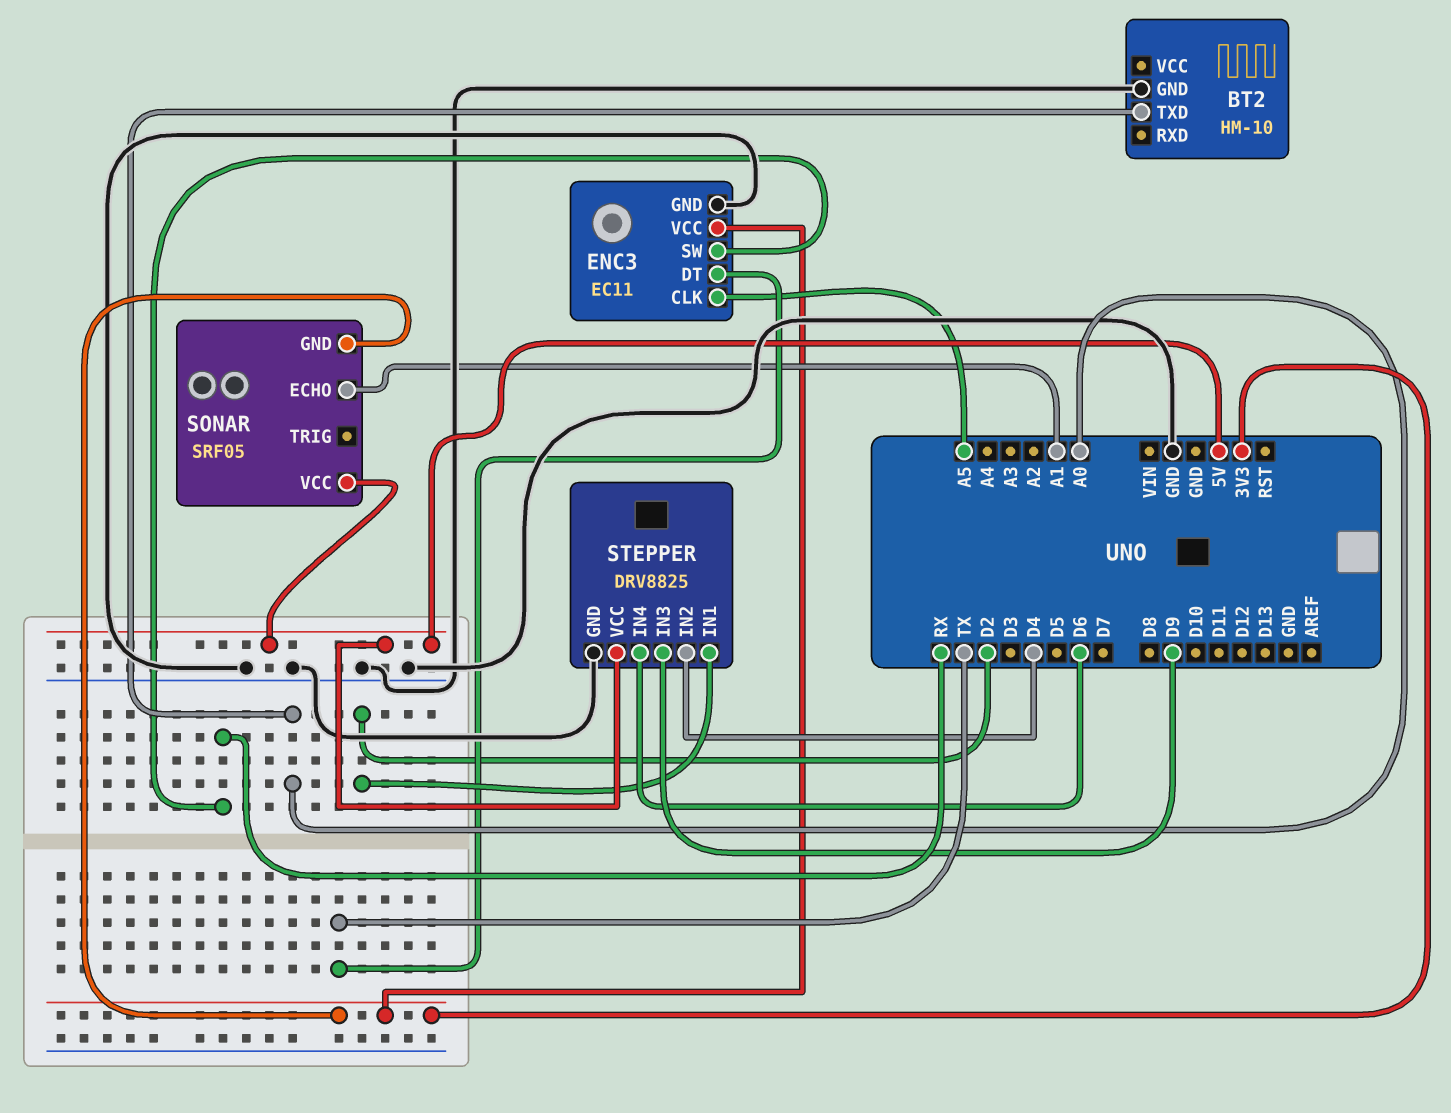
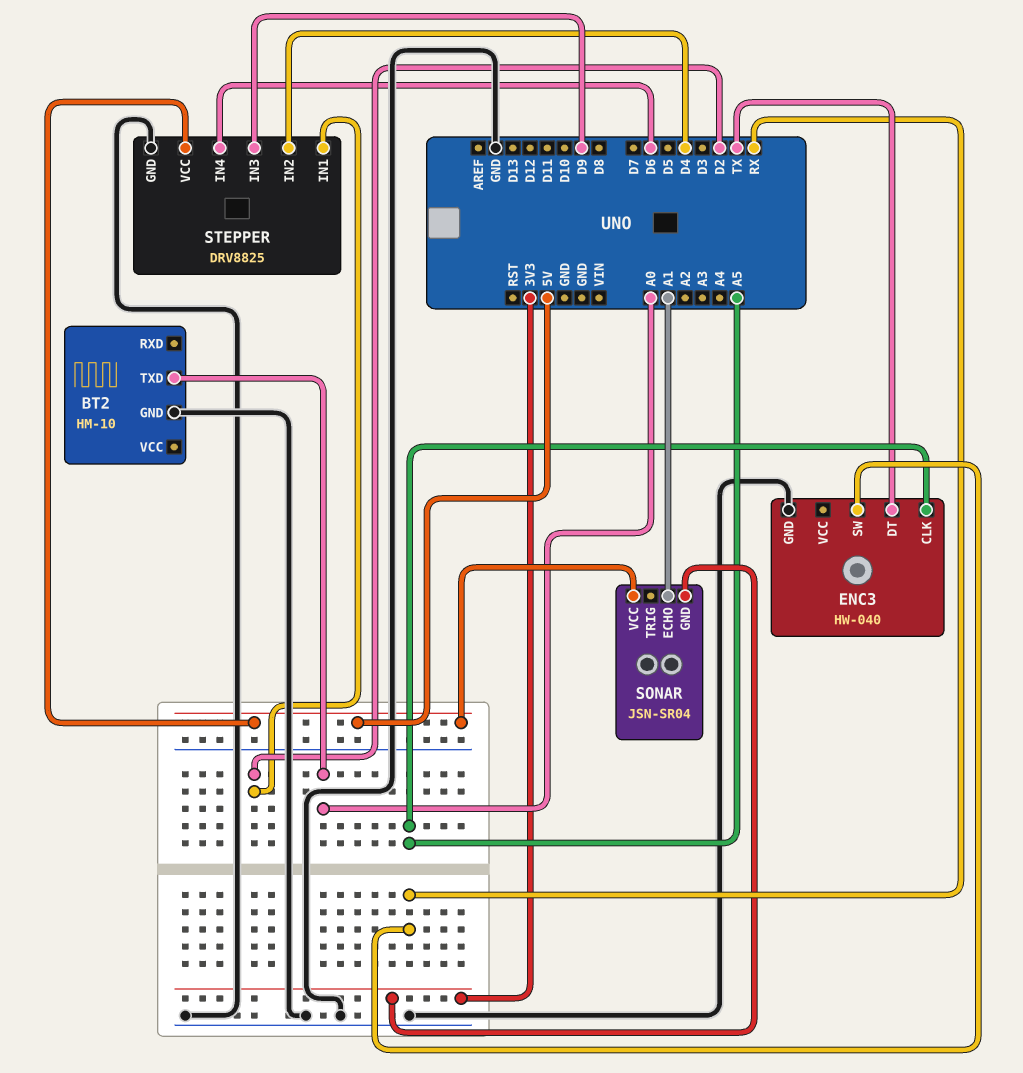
ENC3: EC11 -> HW-040
ENC3 pin VCC: 3V3 -> none
SONAR: SRF05 -> JSN-SR04

